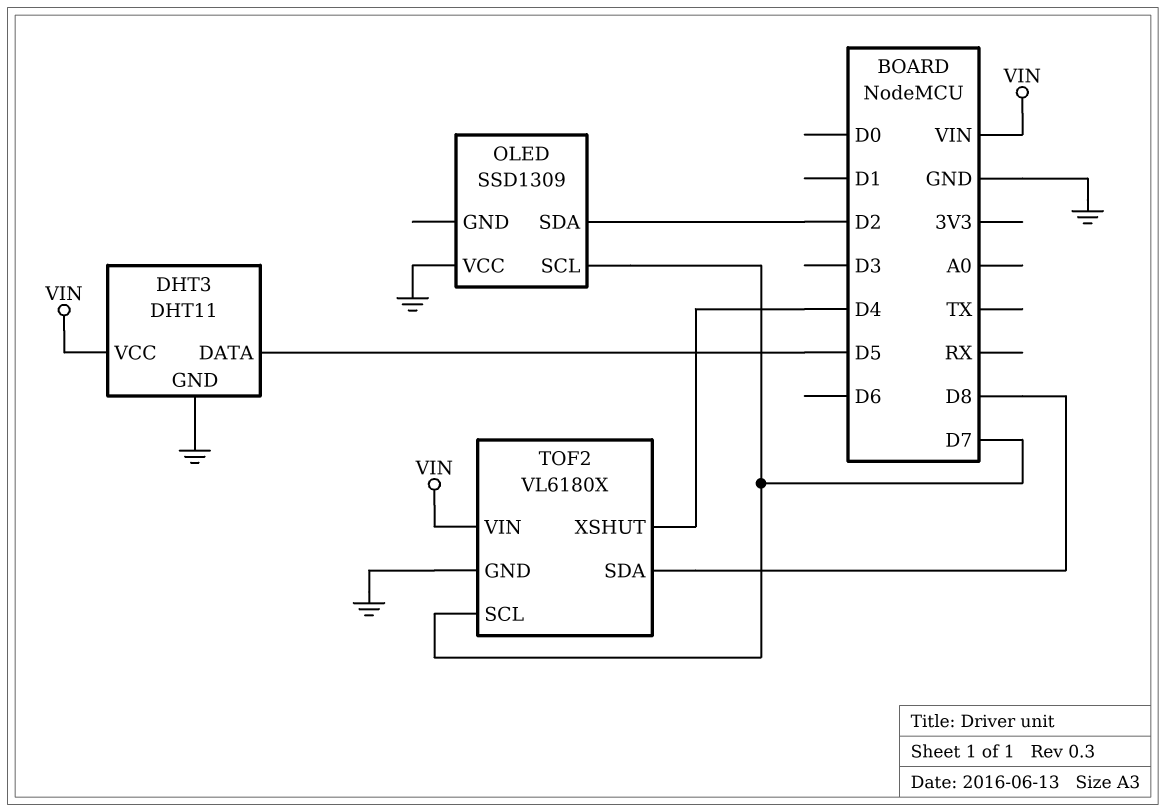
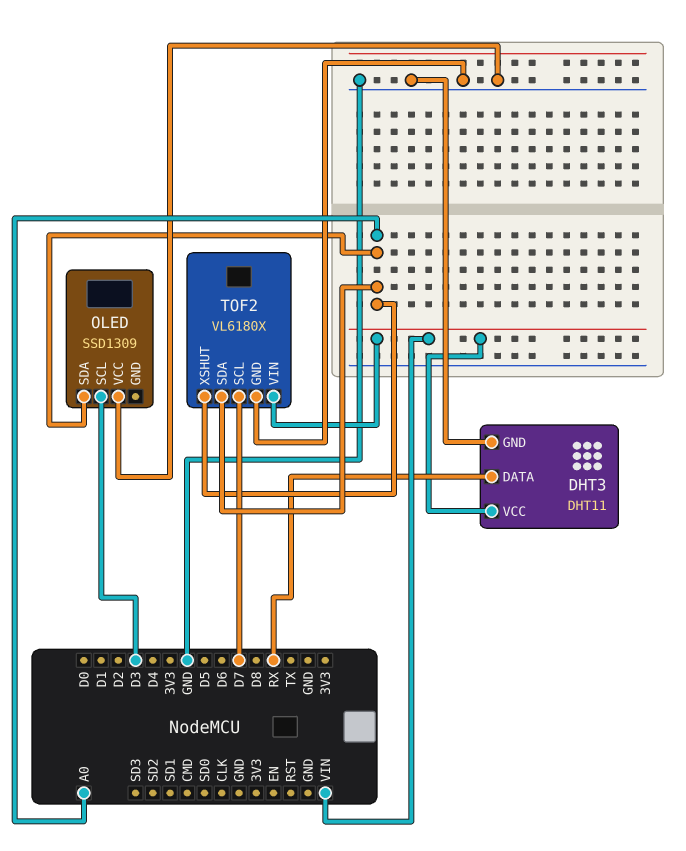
DHT3 pin DATA: D5 -> RX
OLED pin SCL: D7 -> D3
OLED pin SDA: D2 -> A0
TOF2 pin SDA: D8 -> A0
TOF2 pin XSHUT: D4 -> A0

